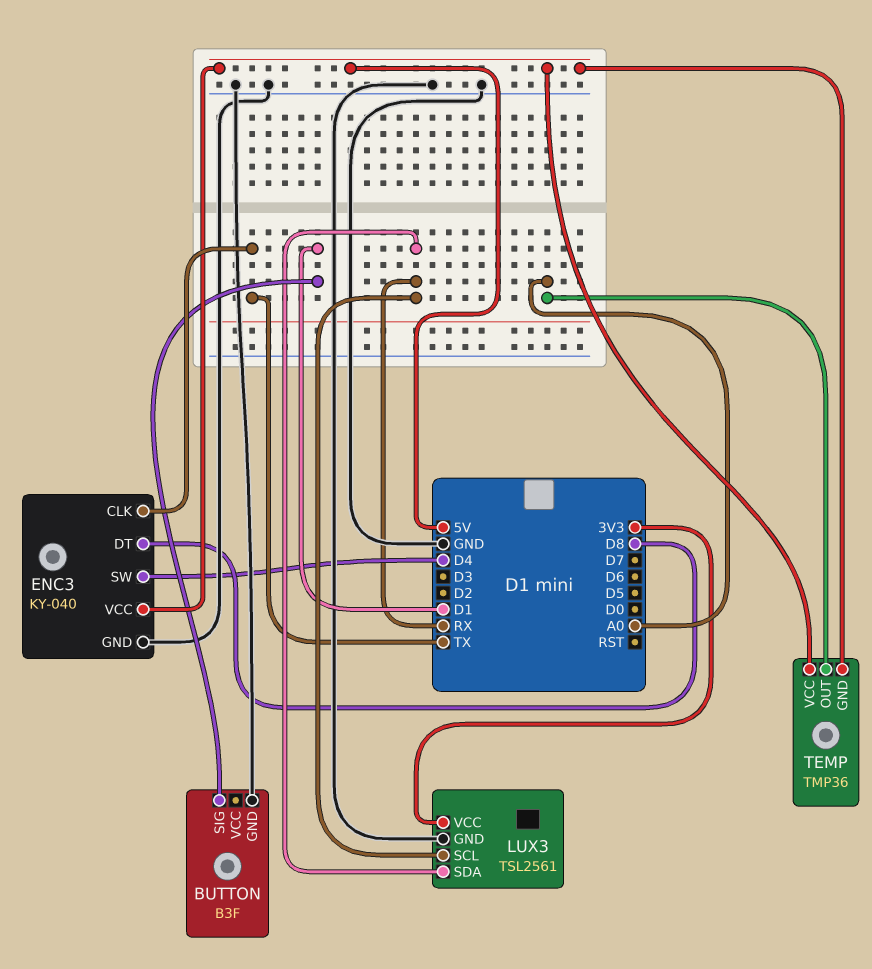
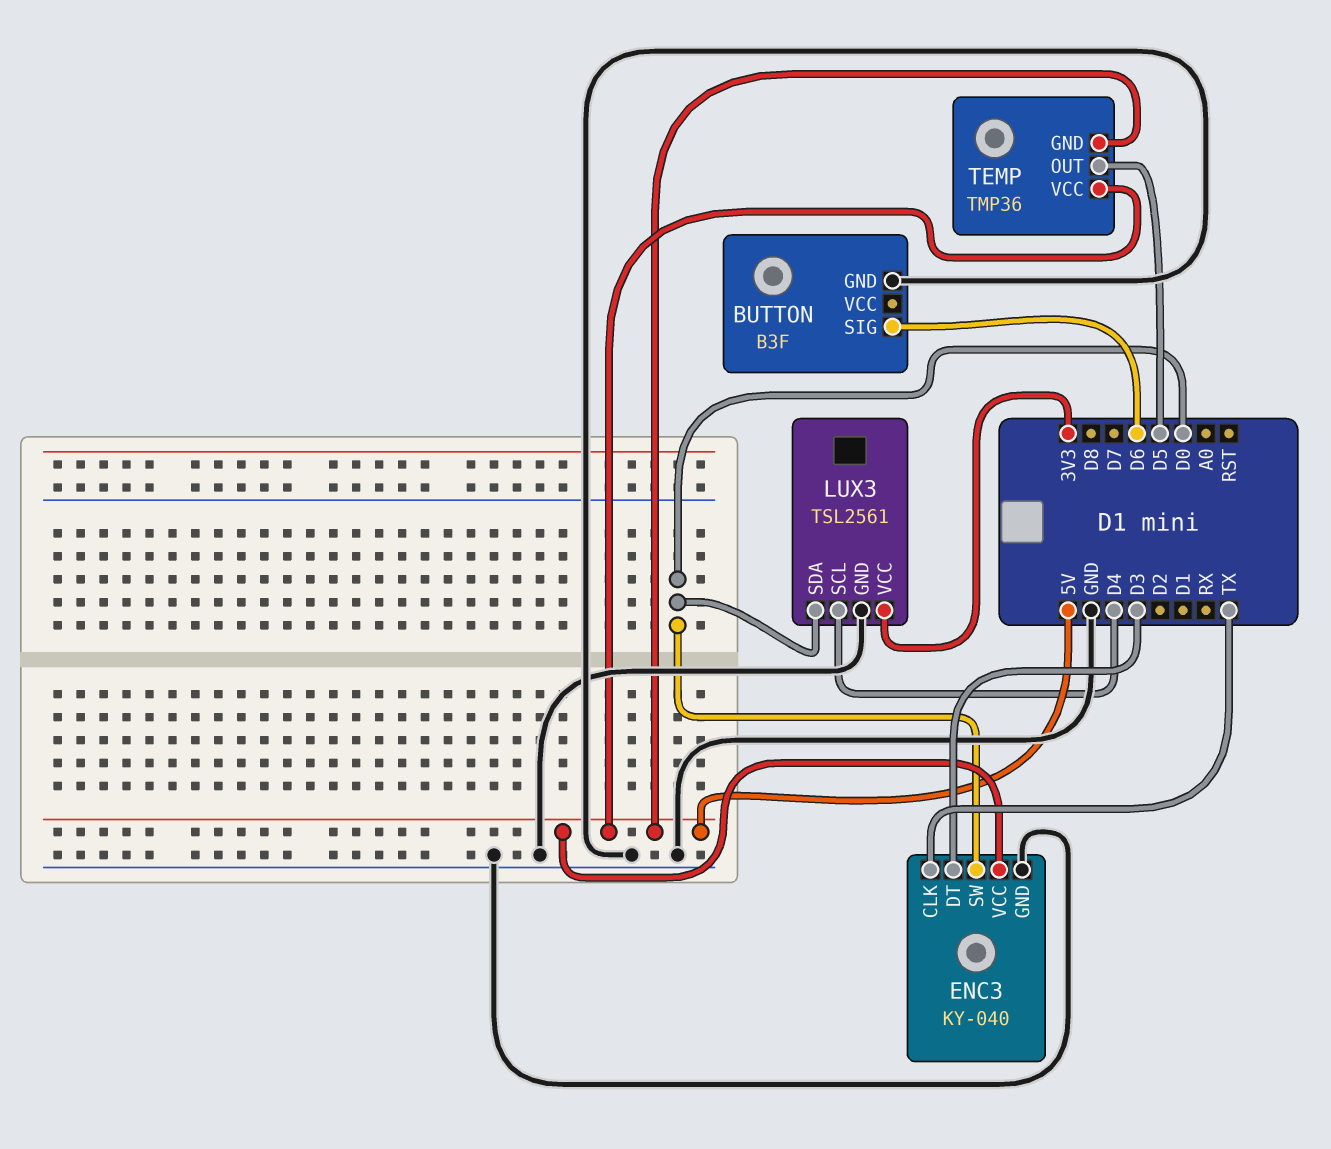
BUTTON pin SIG: D1 -> D6
ENC3 pin DT: D8 -> D3
ENC3 pin SW: D4 -> D0
LUX3 pin SCL: RX -> D4
LUX3 pin SDA: RX -> D0
TEMP pin OUT: A0 -> D5

